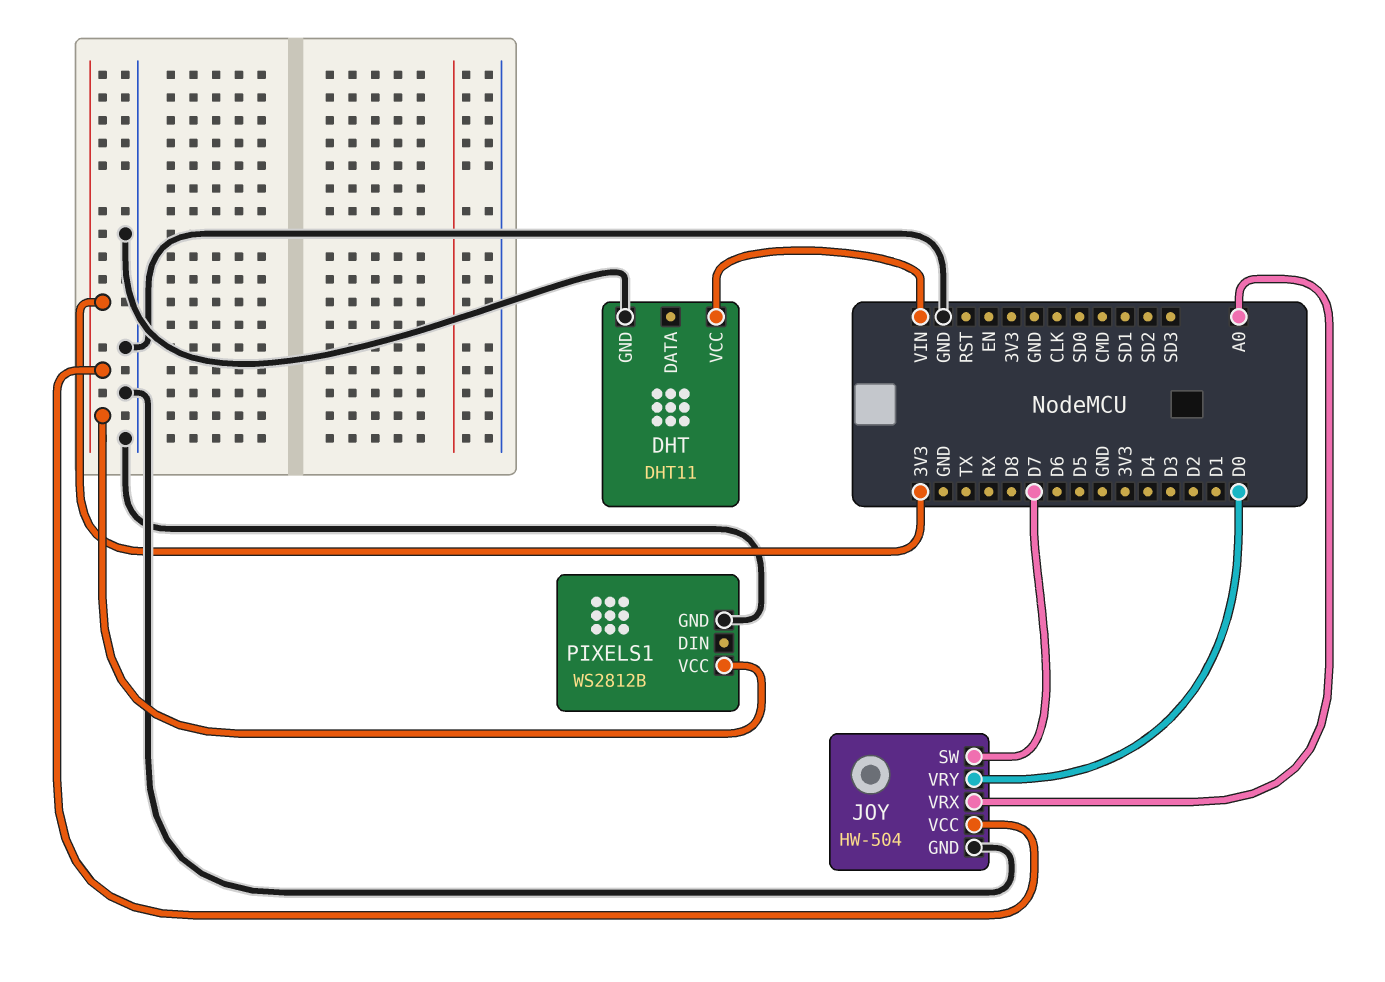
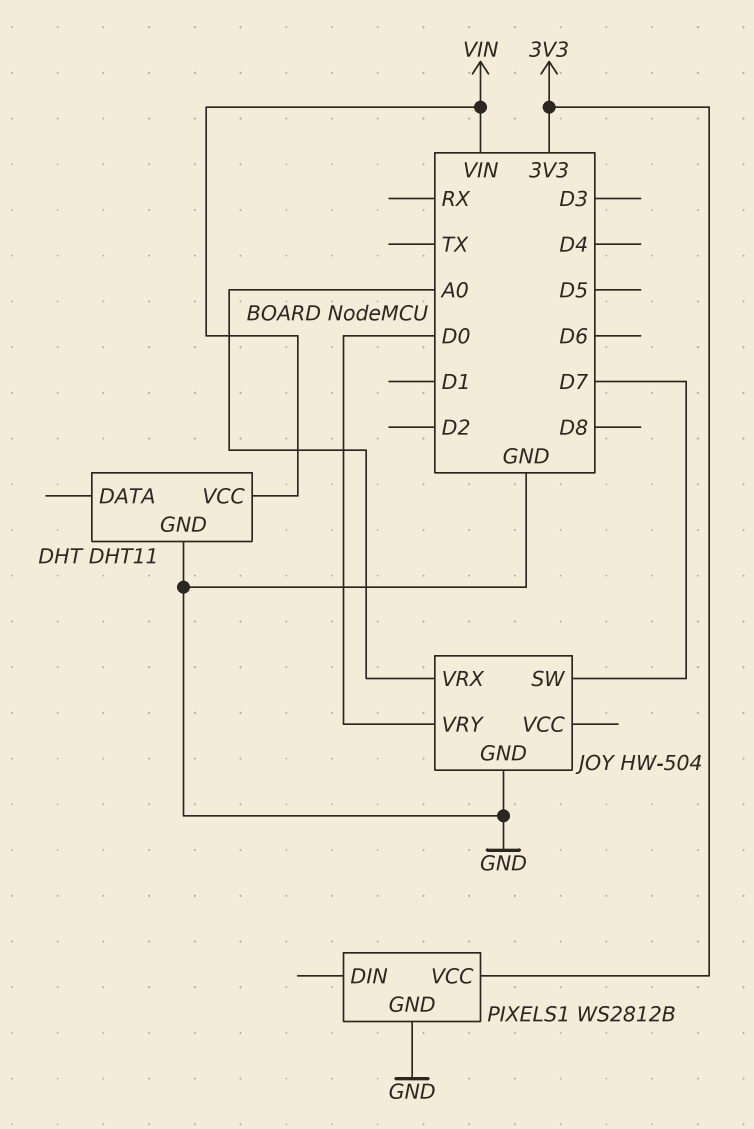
JOY pin VCC: 3V3 -> none

